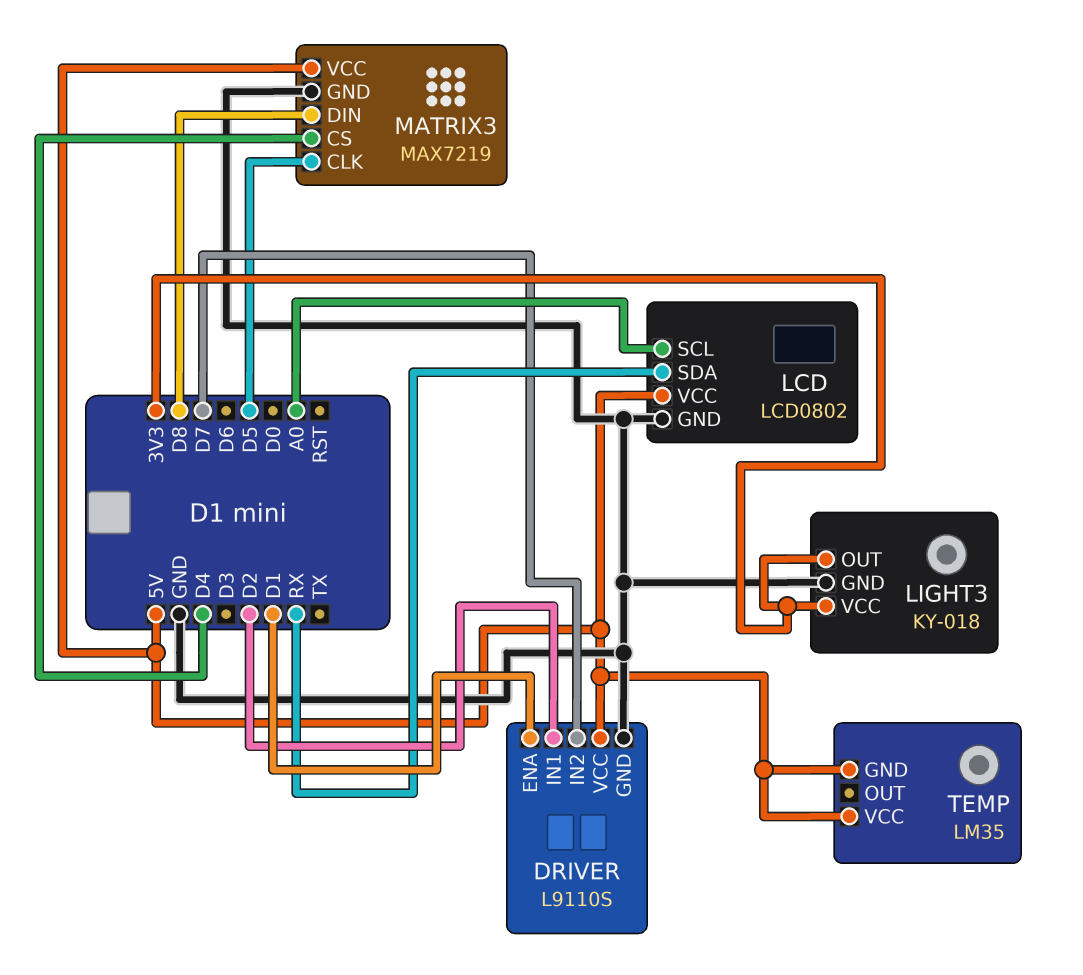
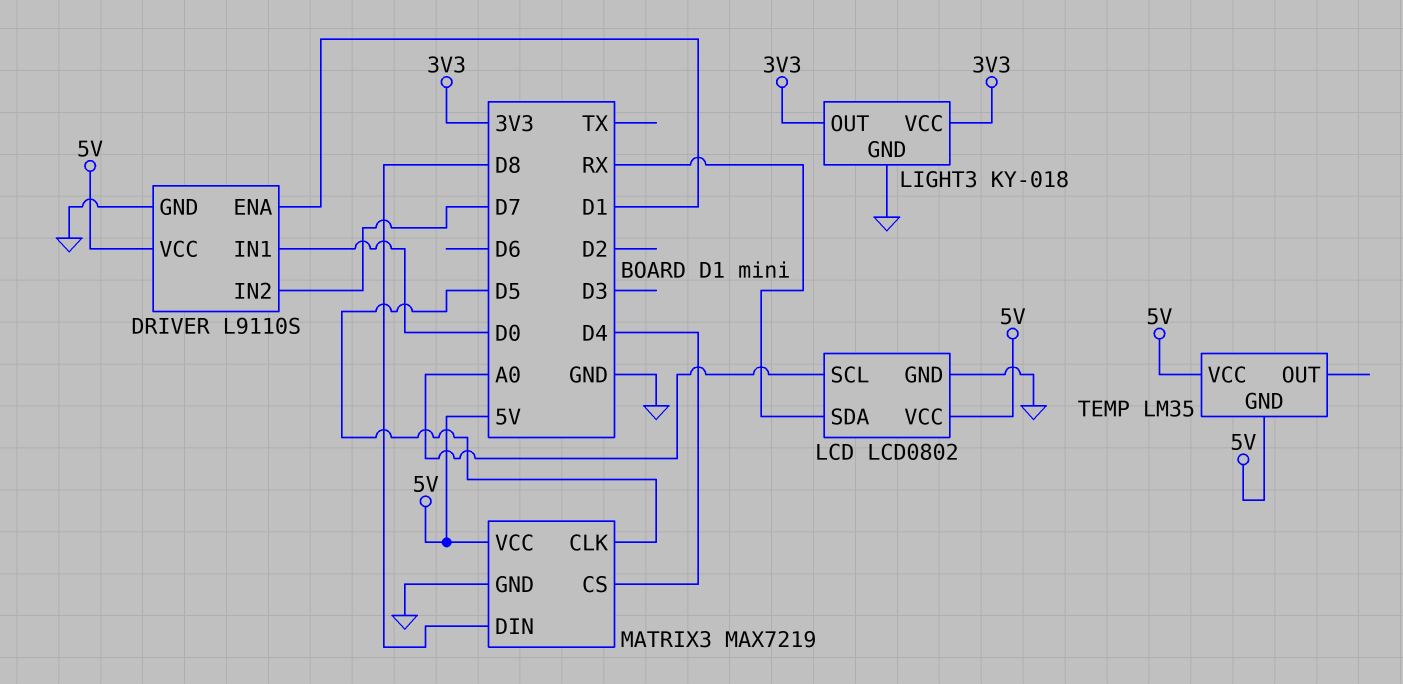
DRIVER pin IN1: D2 -> D0

